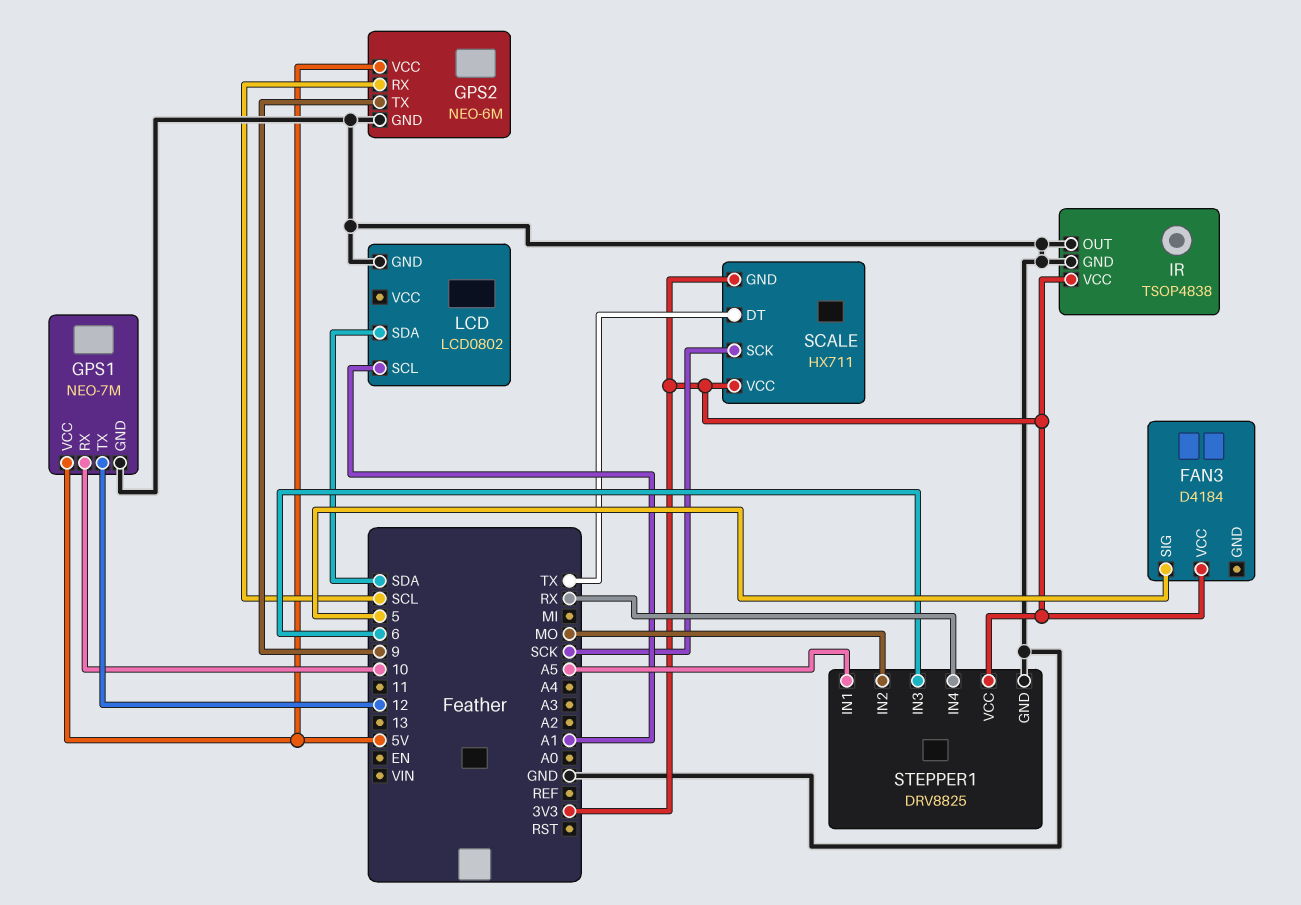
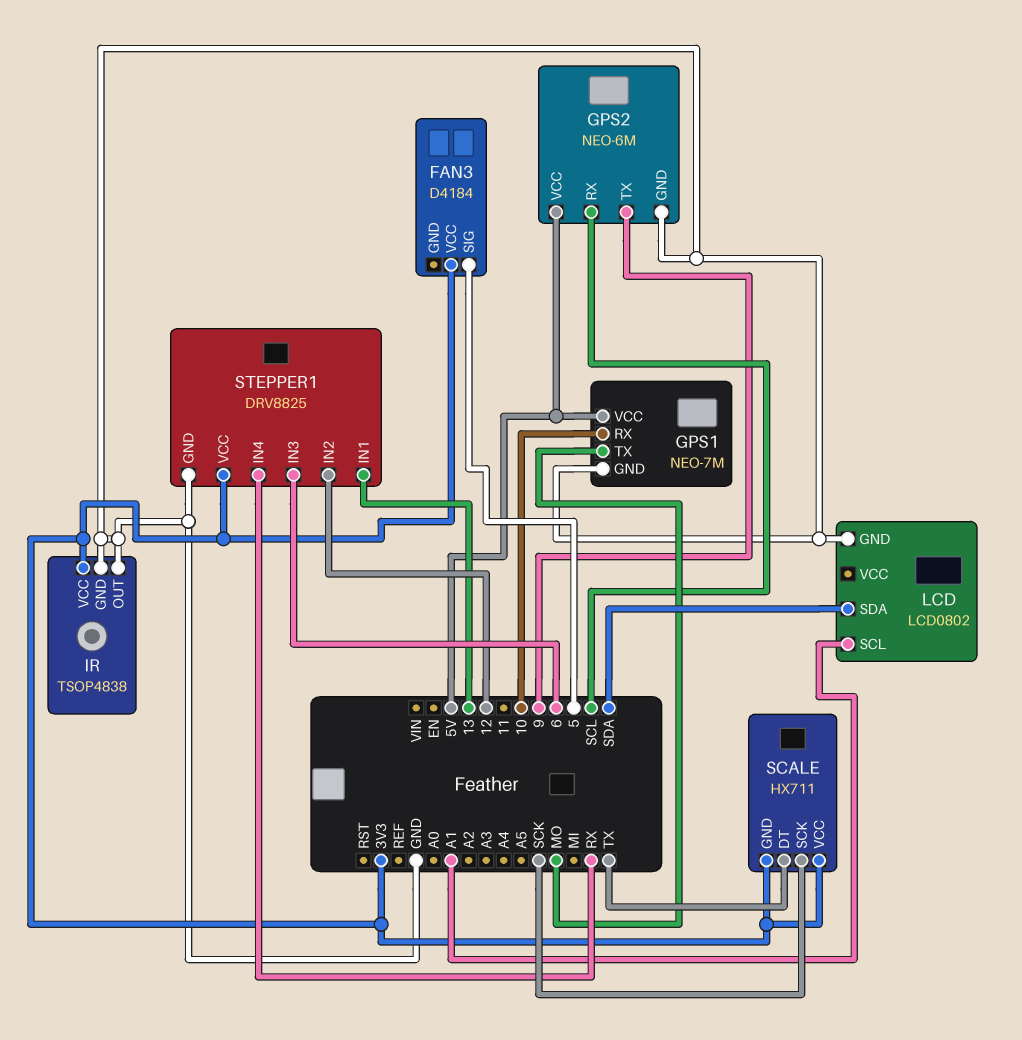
GPS1 pin TX: 12 -> MO
STEPPER1 pin IN1: A5 -> 13
STEPPER1 pin IN2: MO -> 12

